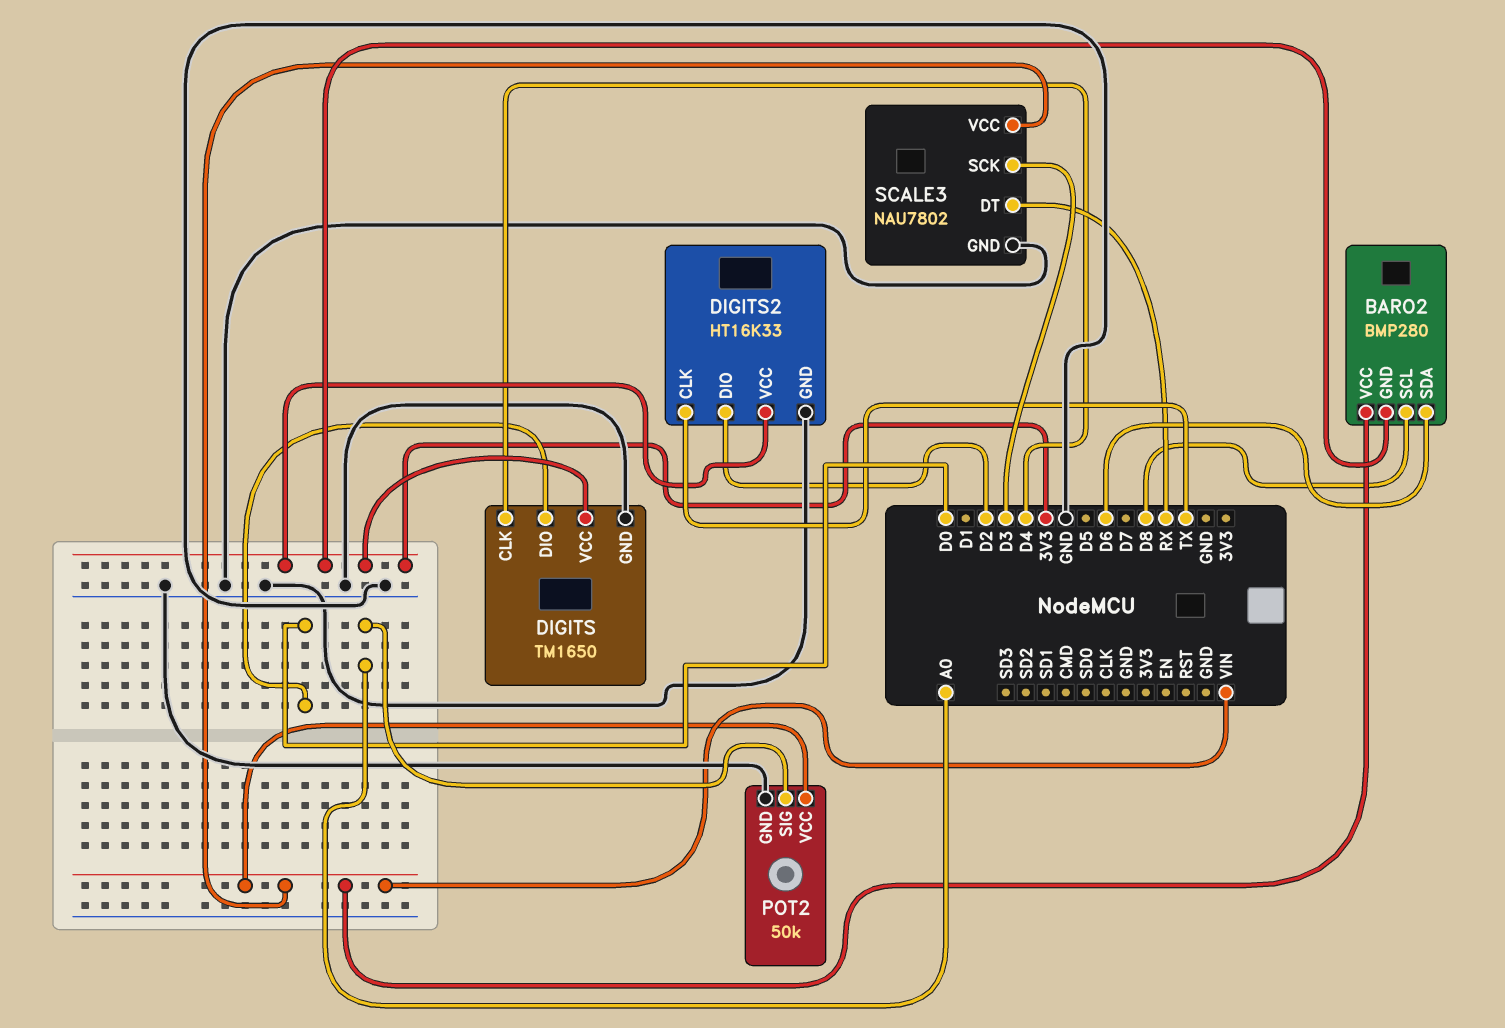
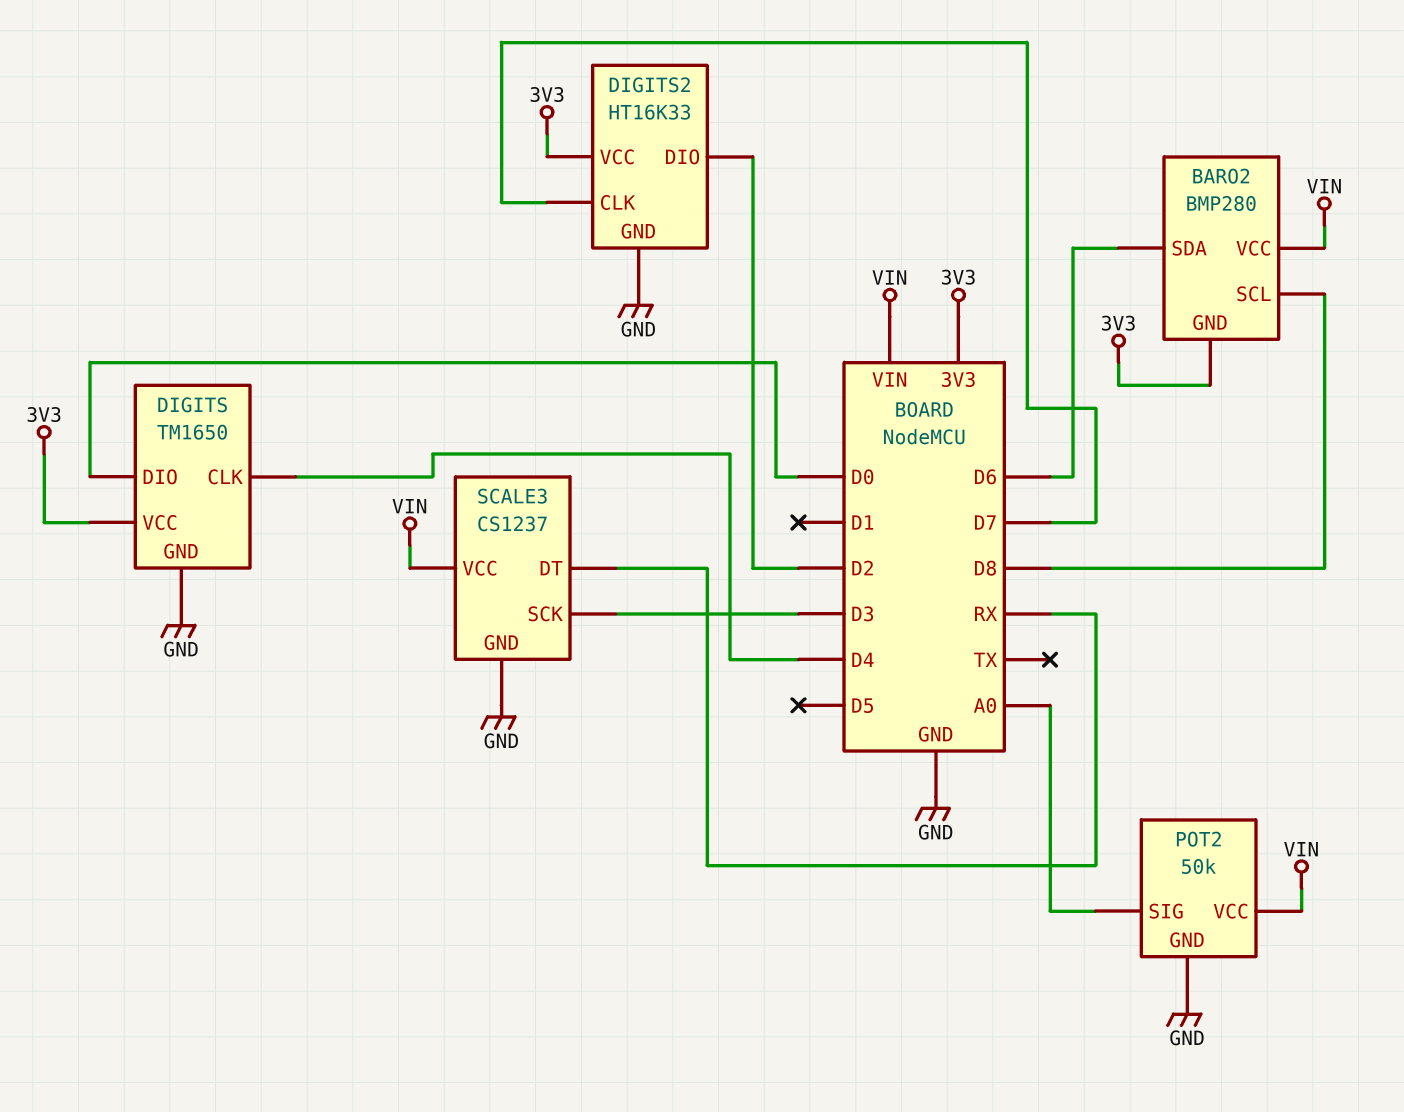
DIGITS2 pin CLK: TX -> D7
SCALE3: NAU7802 -> CS1237

